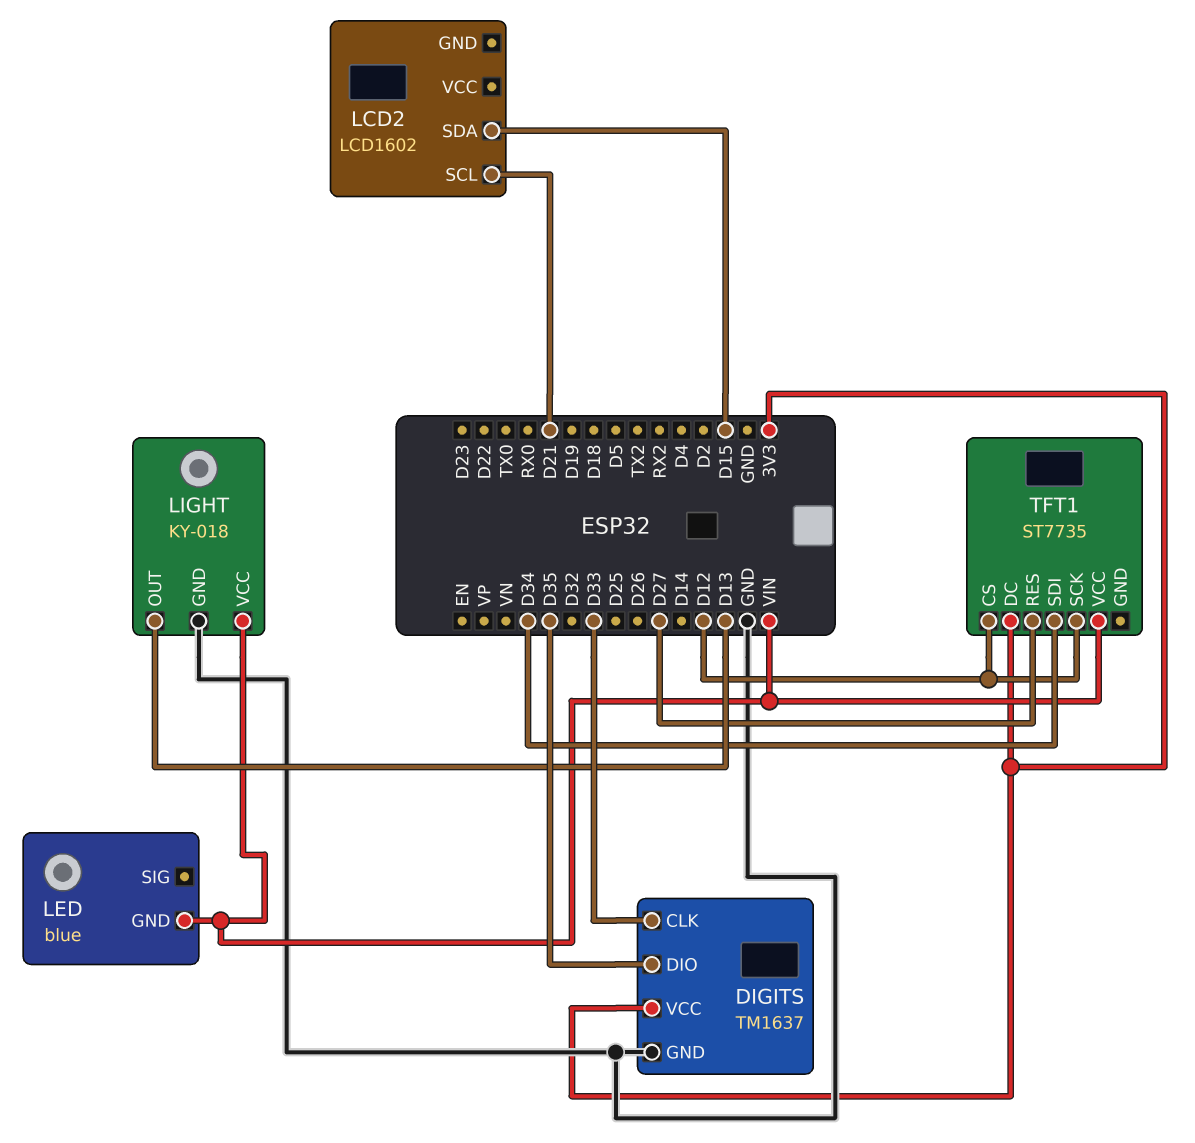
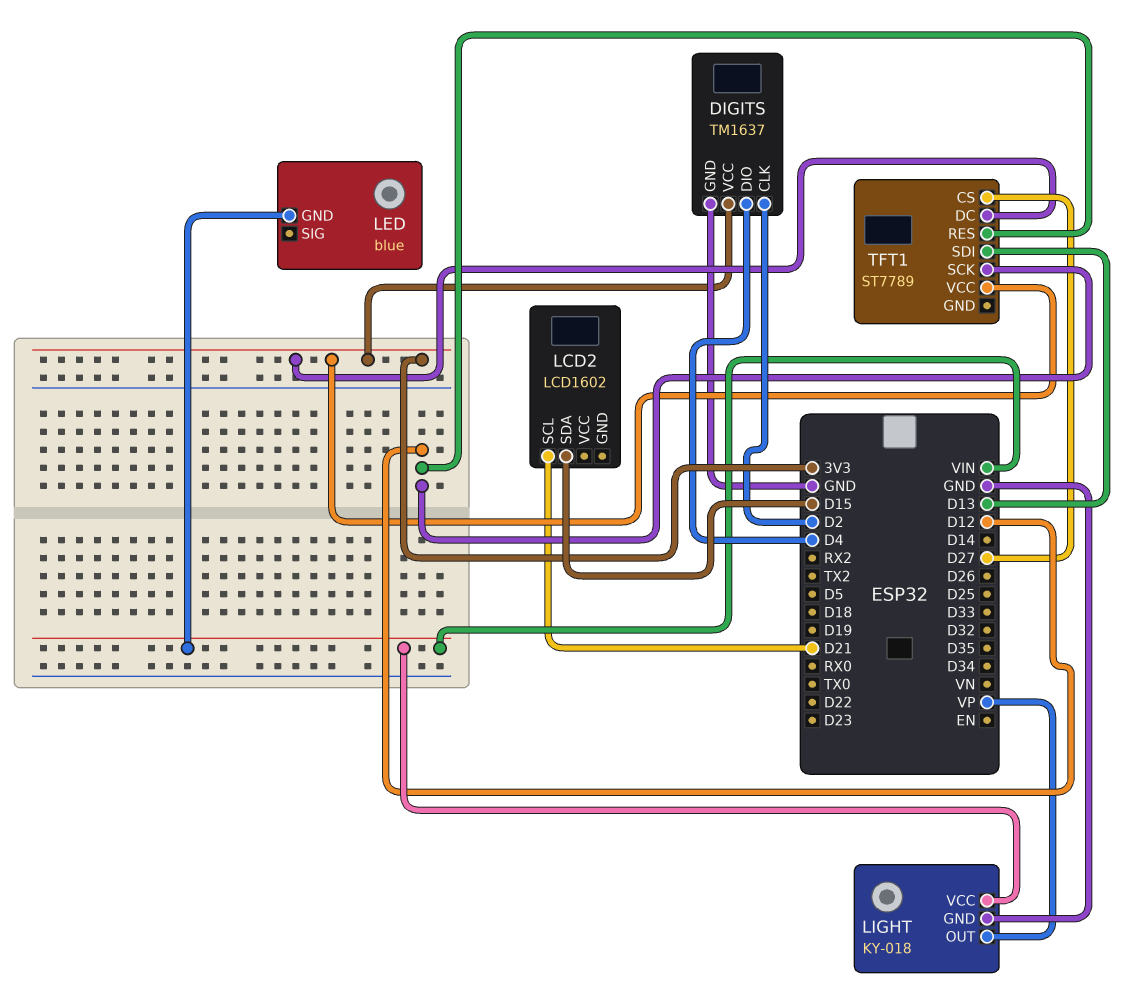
DIGITS pin CLK: D33 -> D2
DIGITS pin DIO: D35 -> D4
LIGHT pin OUT: D13 -> VP
TFT1: ST7735 -> ST7789
TFT1 pin CS: D12 -> D27
TFT1 pin RES: D27 -> D12
TFT1 pin SDI: D34 -> D13
TFT1 pin VCC: VIN -> 3V3

